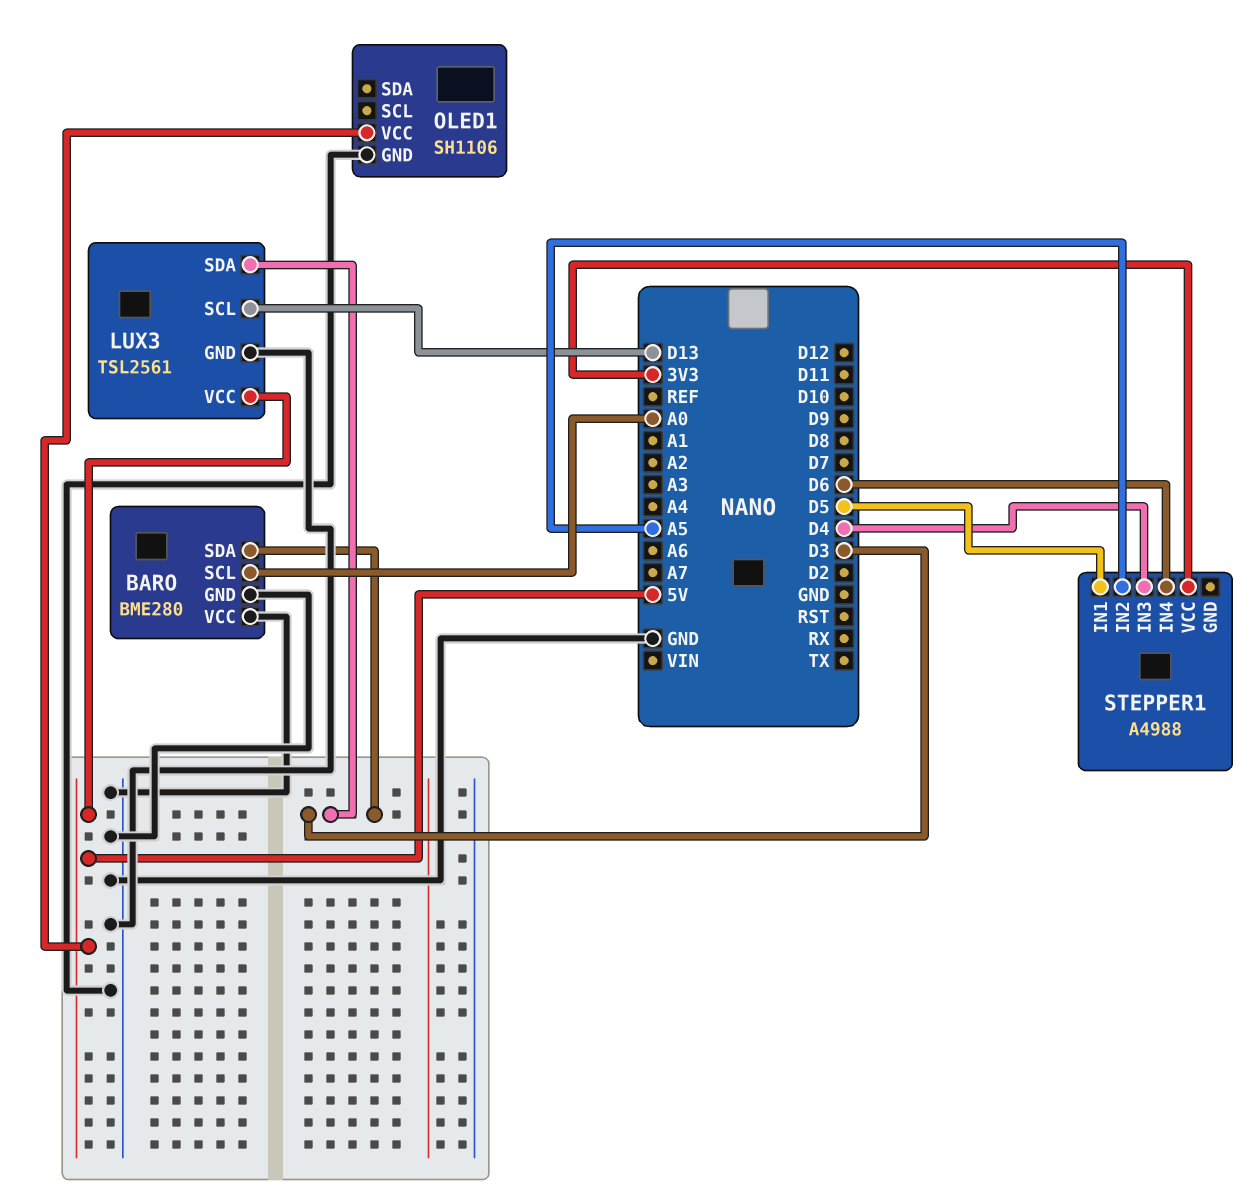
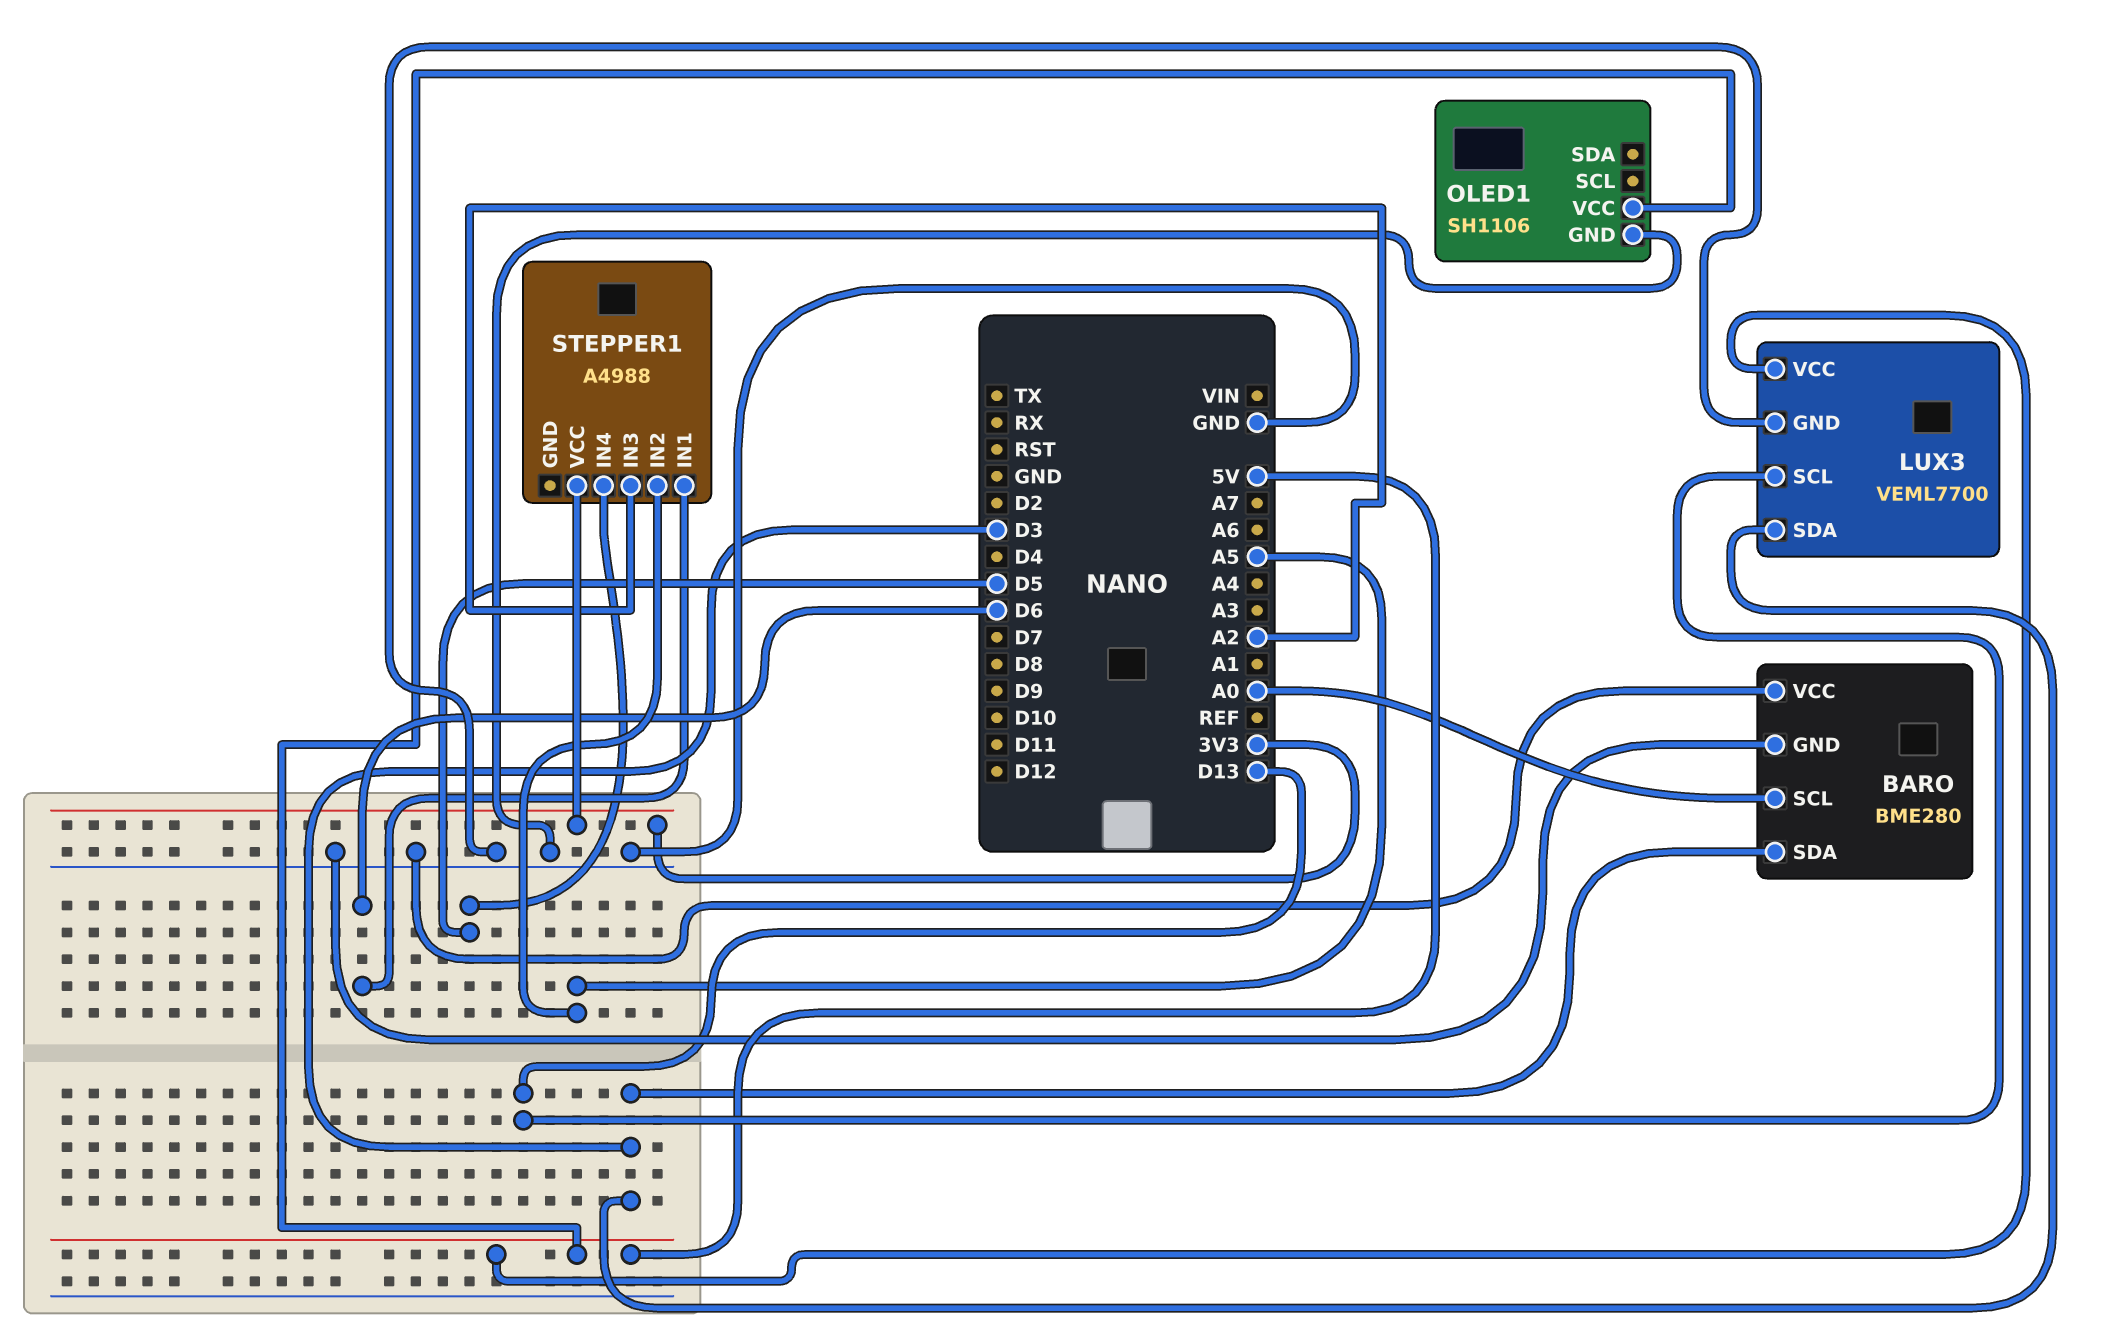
LUX3: TSL2561 -> VEML7700
STEPPER1 pin IN1: D5 -> D6
STEPPER1 pin IN3: D4 -> A2
STEPPER1 pin IN4: D6 -> D5

